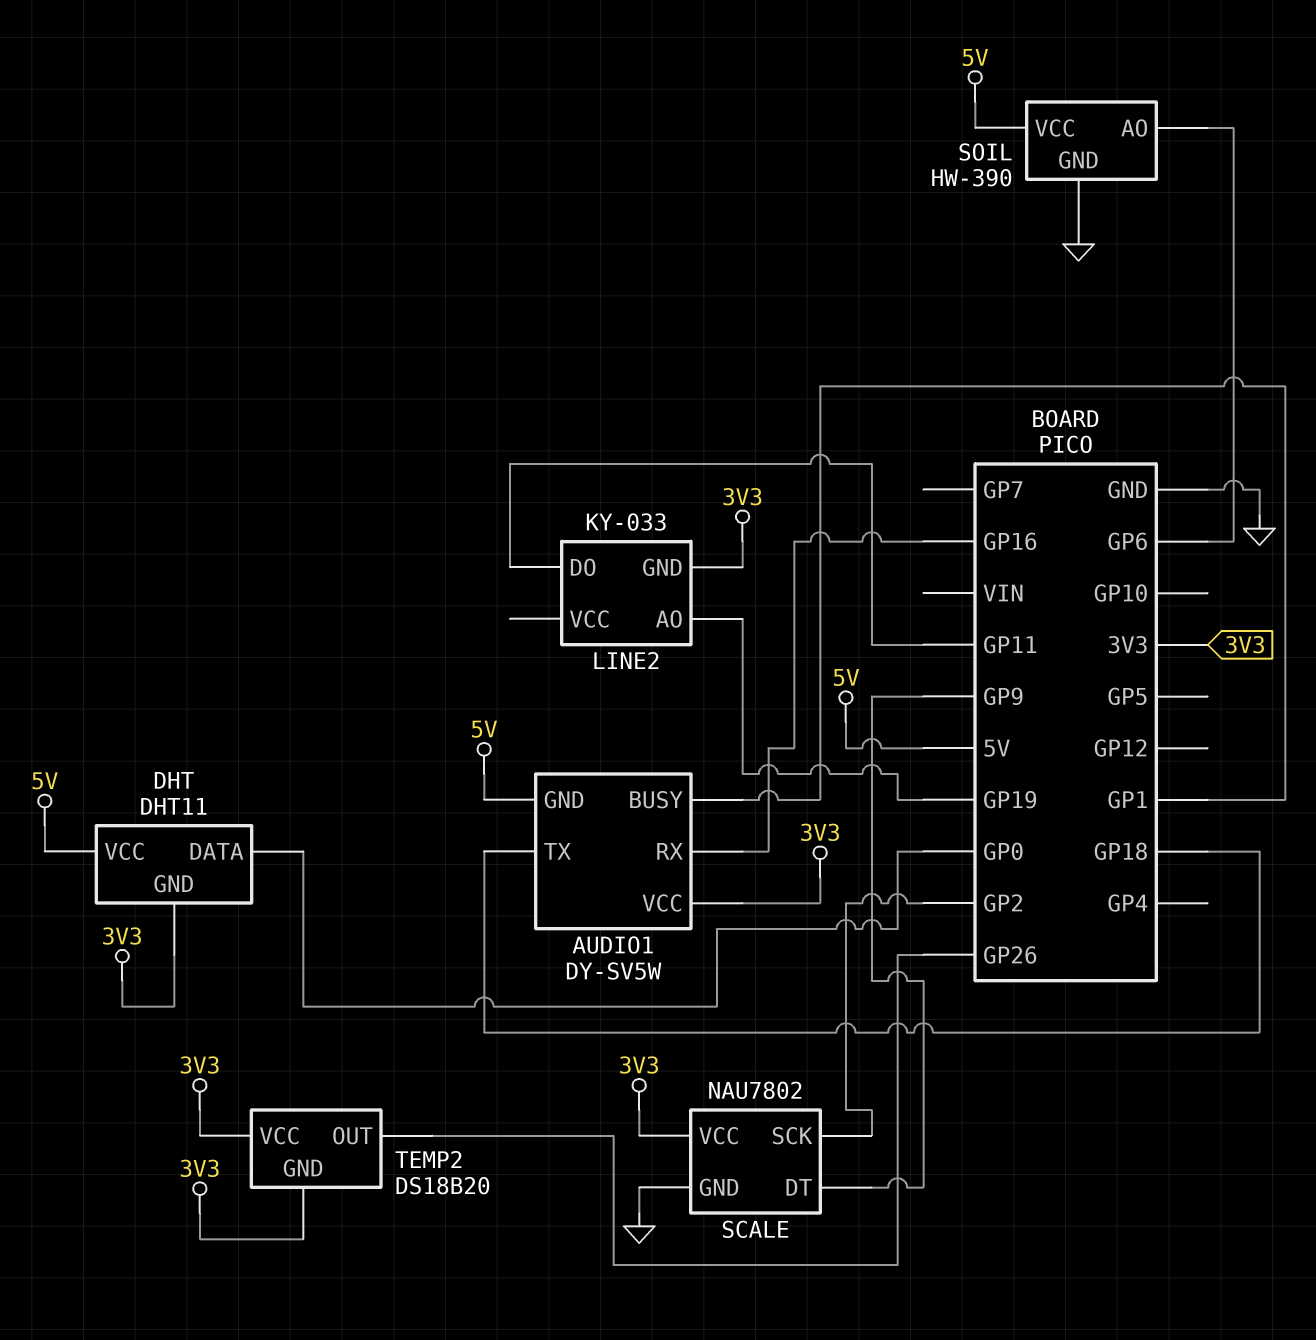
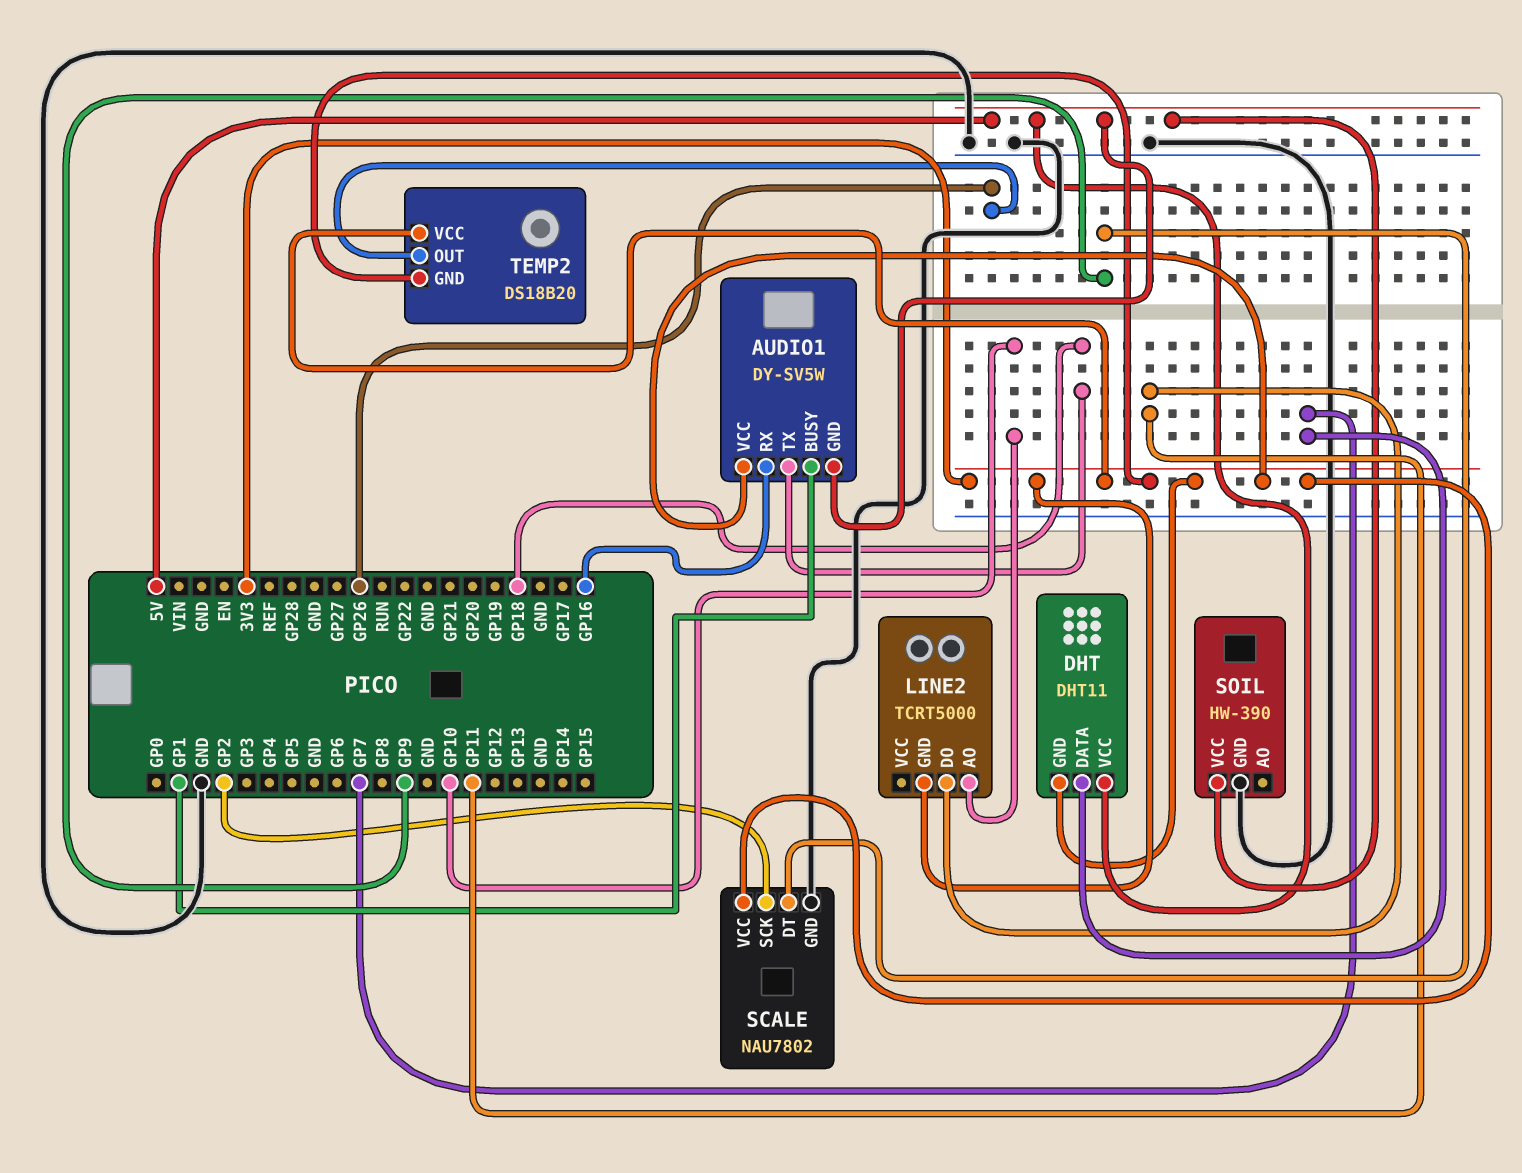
DHT pin DATA: GP0 -> GP7
LINE2: KY-033 -> TCRT5000
LINE2 pin AO: GP19 -> GP10
SOIL pin AO: GP6 -> none

